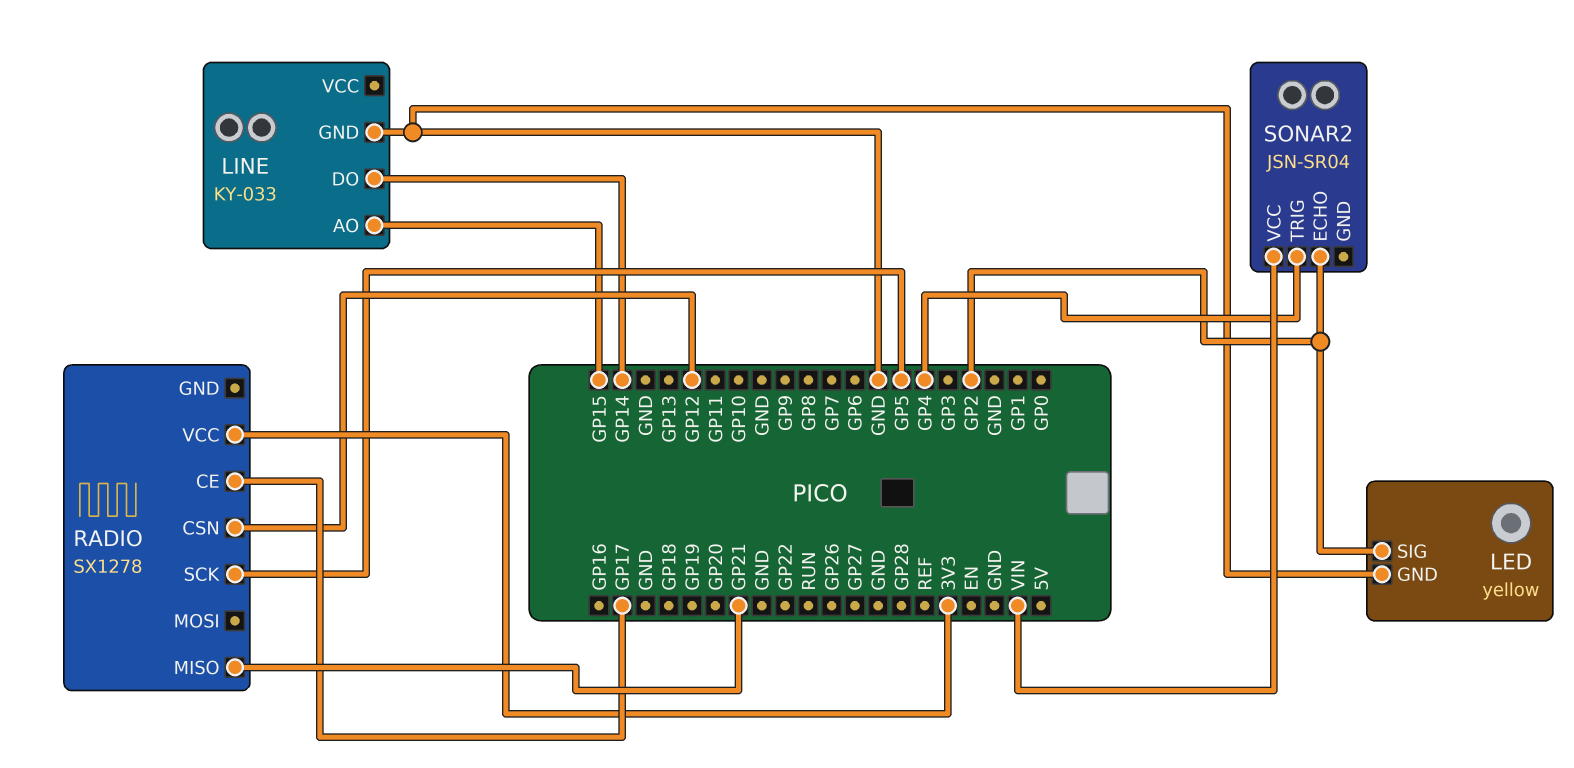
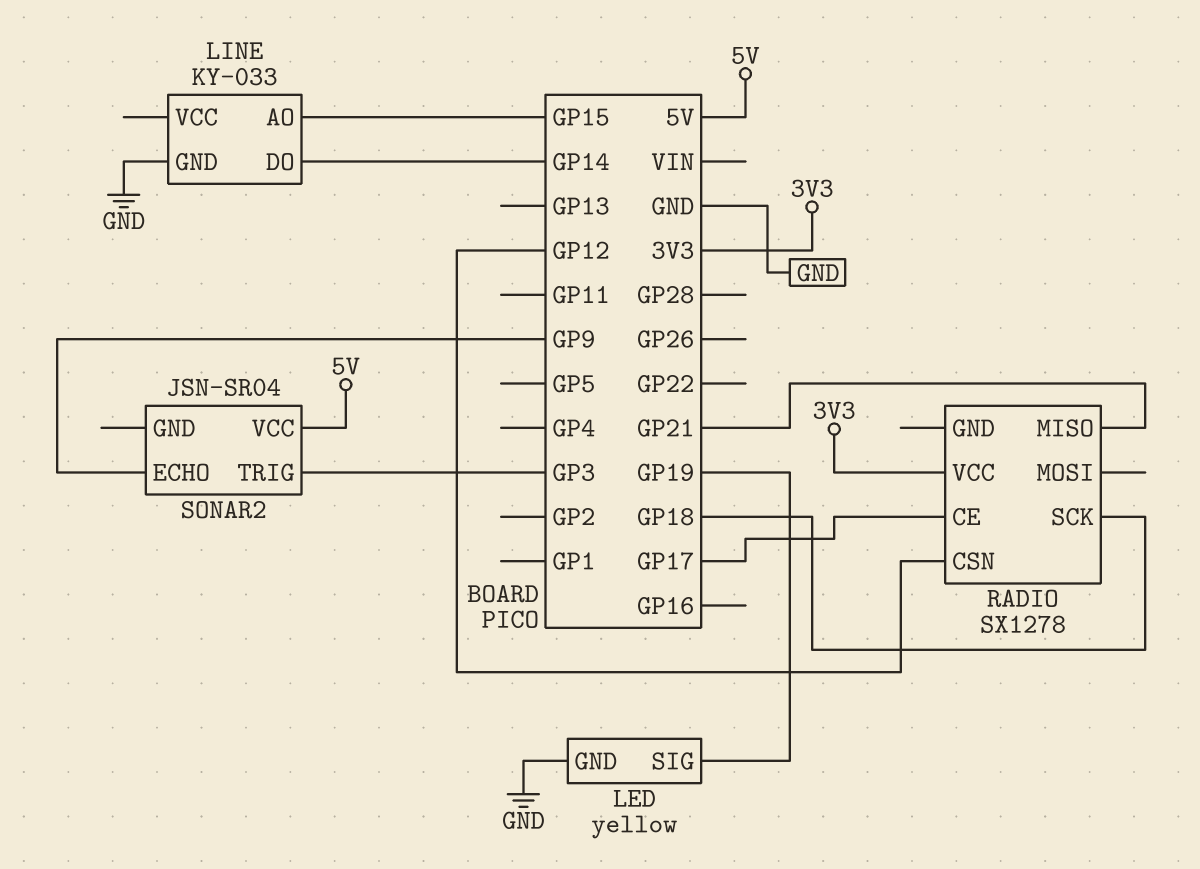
LED pin SIG: GP2 -> GP19
RADIO pin SCK: GP5 -> GP18
SONAR2 pin ECHO: GP2 -> GP9
SONAR2 pin TRIG: GP4 -> GP3
SONAR2 pin VCC: VIN -> 5V

